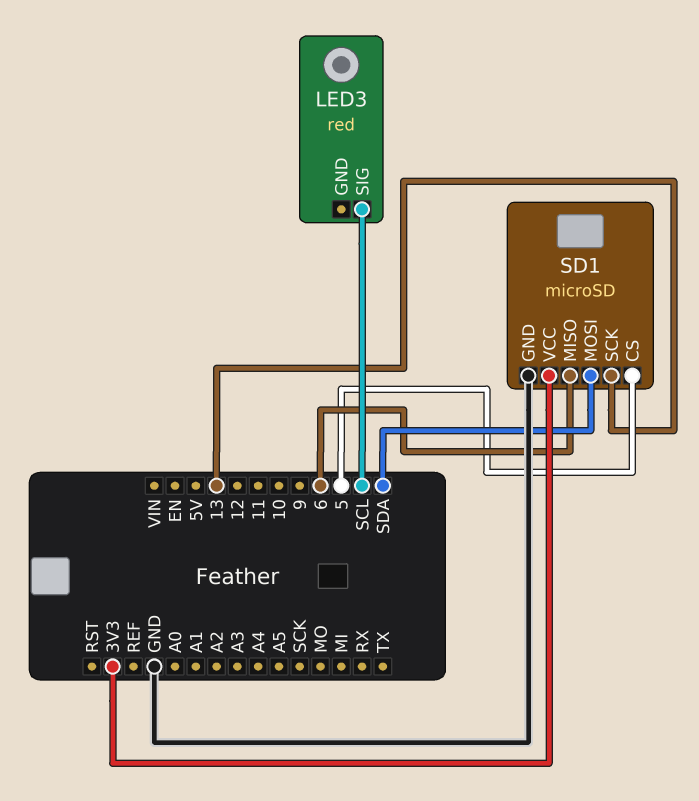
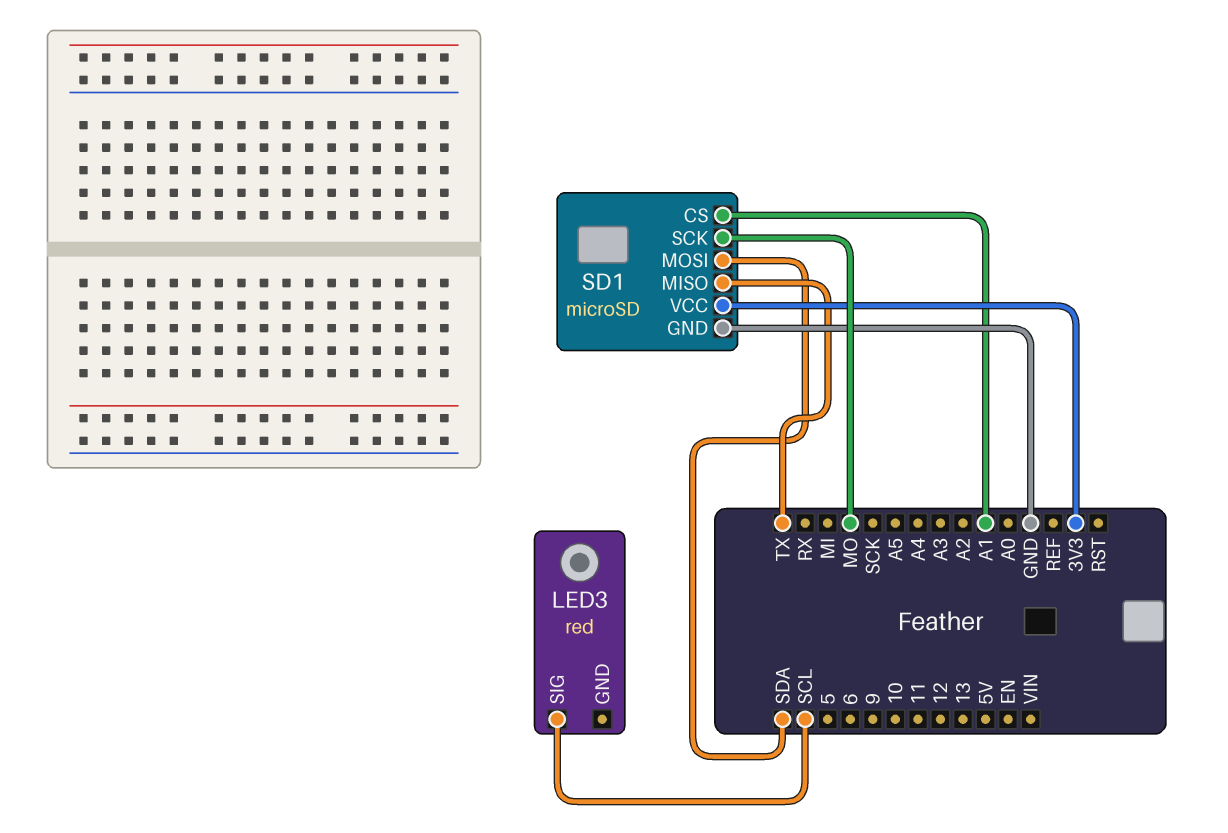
SD1 pin CS: 5 -> A1
SD1 pin MISO: 6 -> TX
SD1 pin SCK: 13 -> MO

